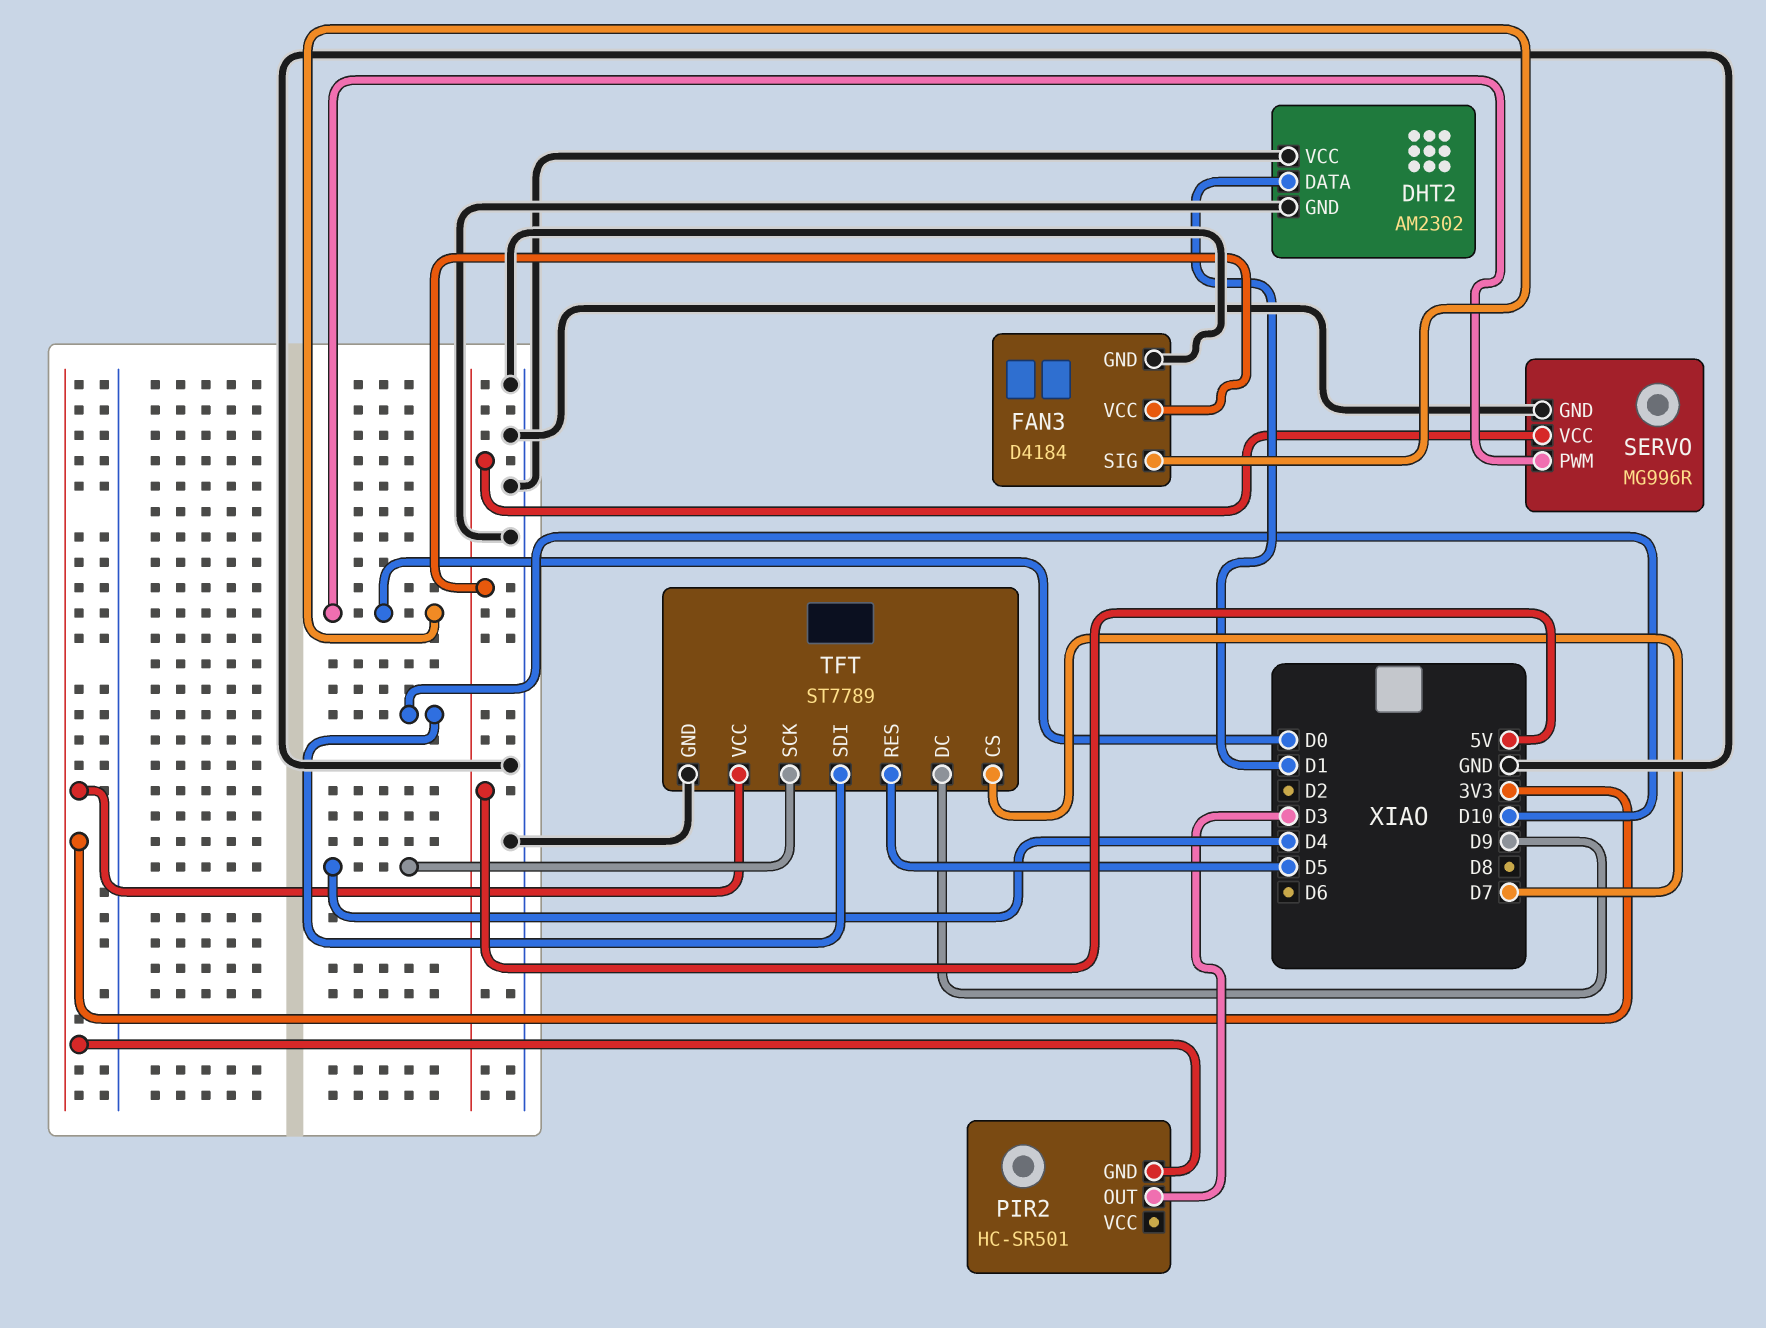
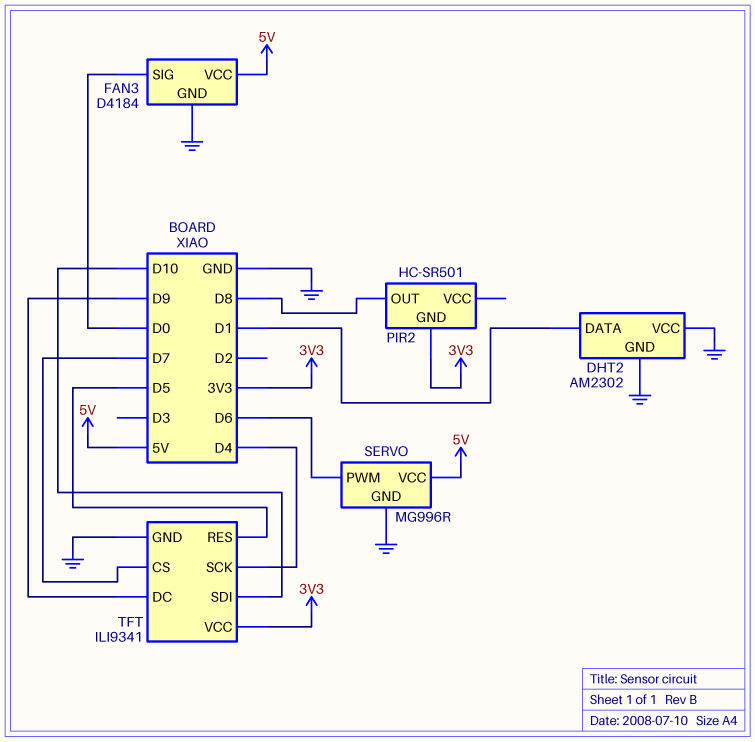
PIR2 pin OUT: D3 -> D8
SERVO pin PWM: D0 -> D6
TFT: ST7789 -> ILI9341

